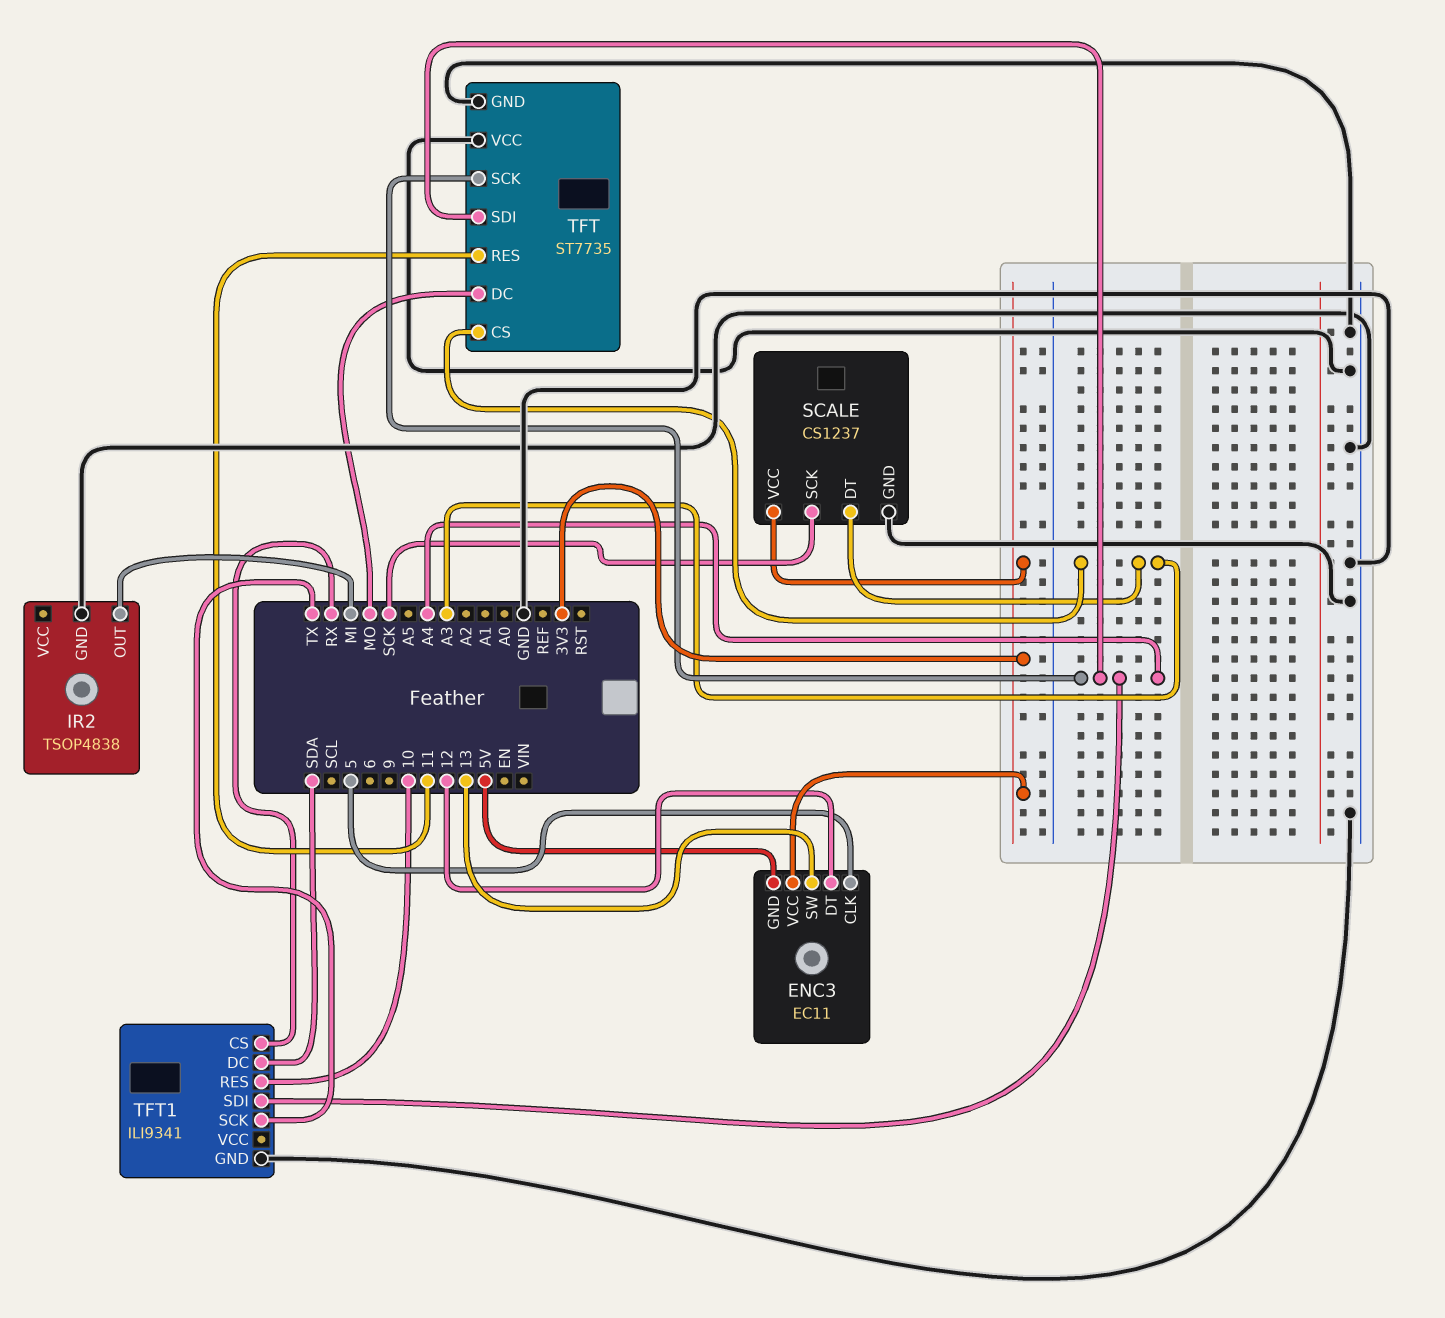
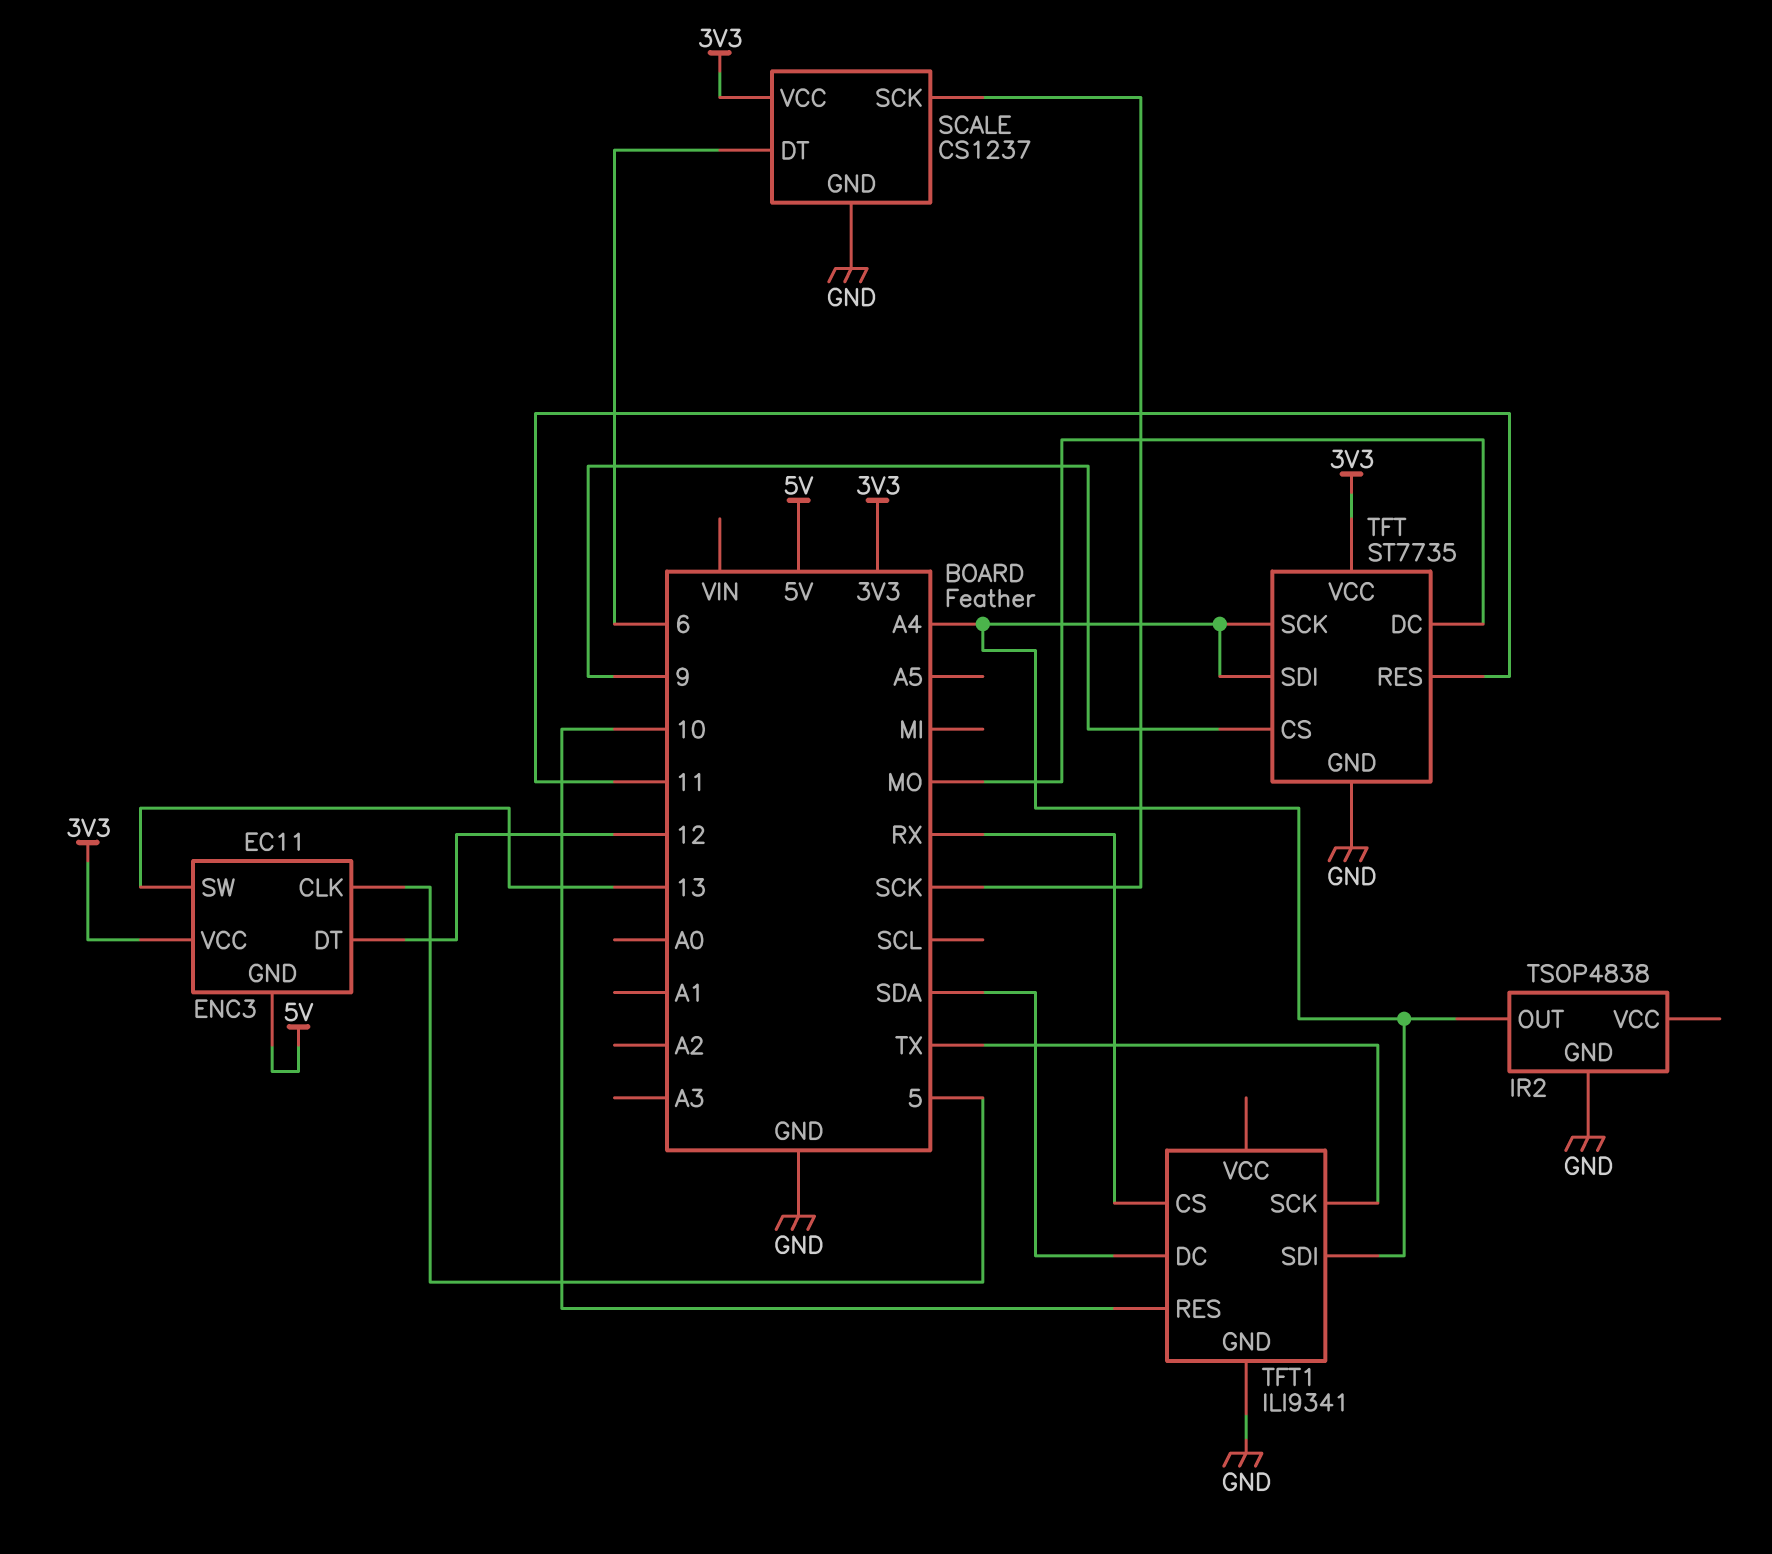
IR2 pin OUT: MI -> A4
SCALE pin DT: A3 -> 6
TFT pin CS: A3 -> 9
TFT pin VCC: GND -> 3V3

